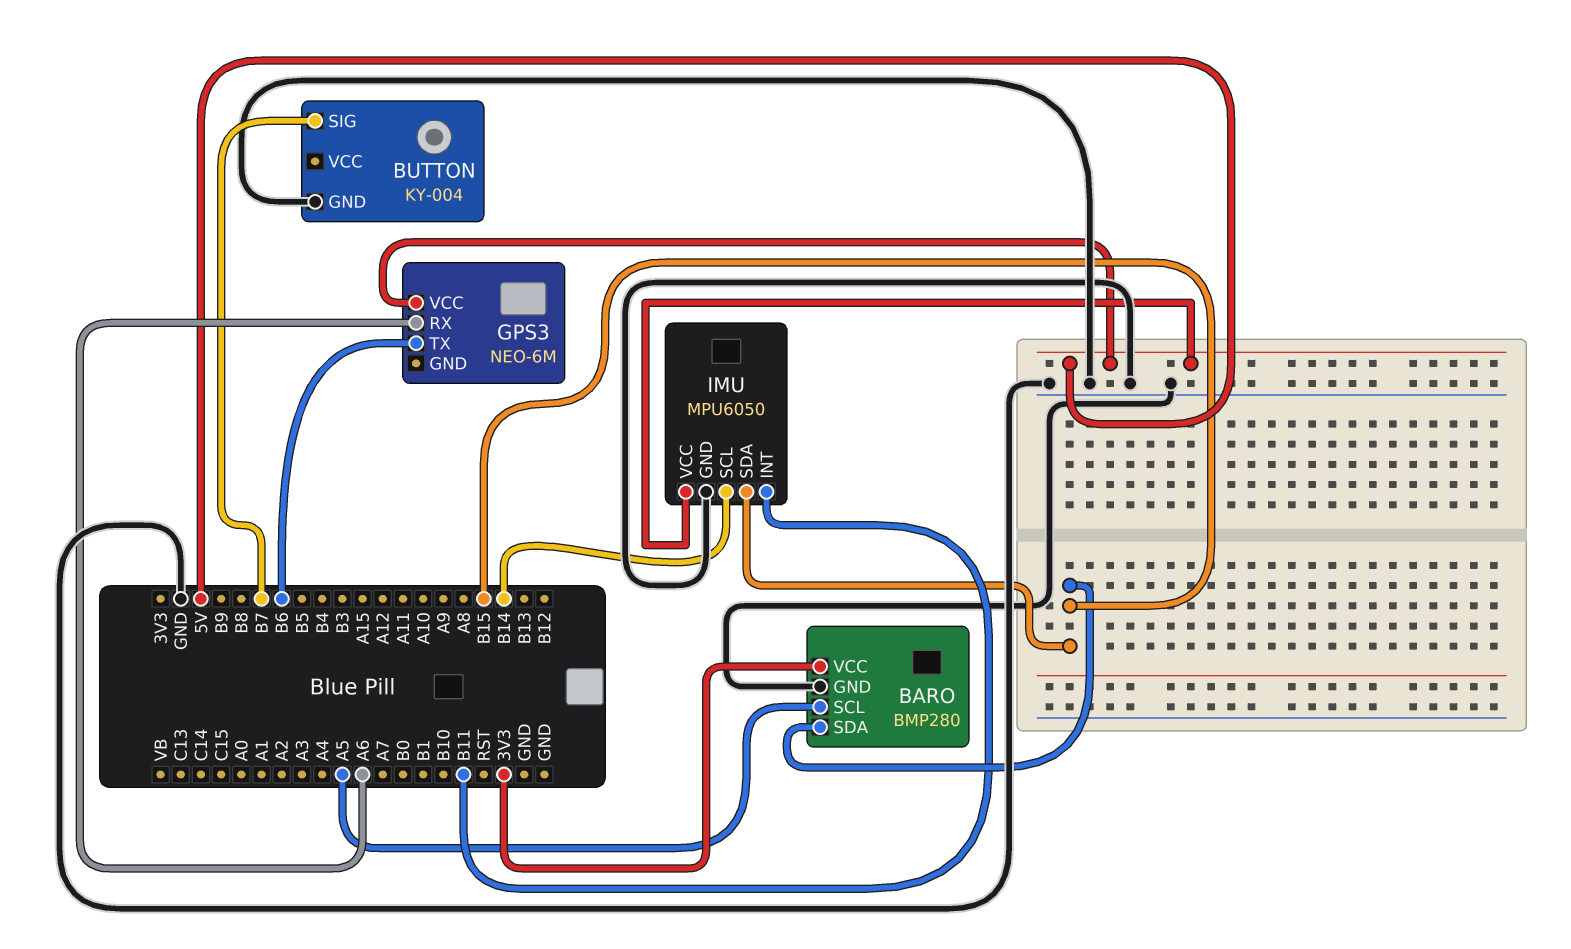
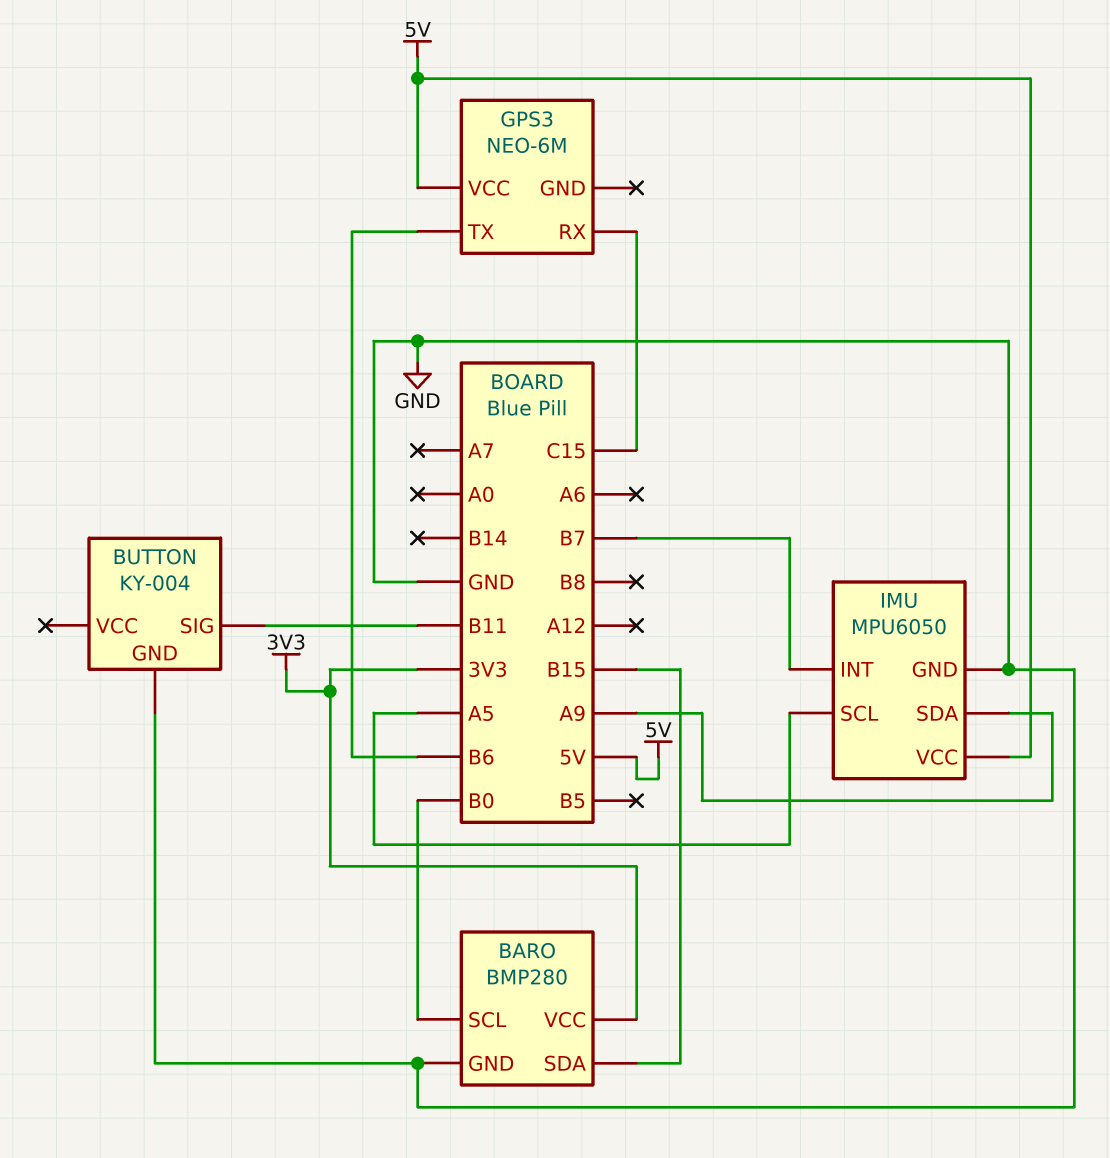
BARO pin SCL: A5 -> B0
BUTTON pin SIG: B7 -> B11
GPS3 pin RX: A6 -> C15
IMU pin INT: B11 -> B7
IMU pin SCL: B14 -> A5
IMU pin SDA: B15 -> A9

